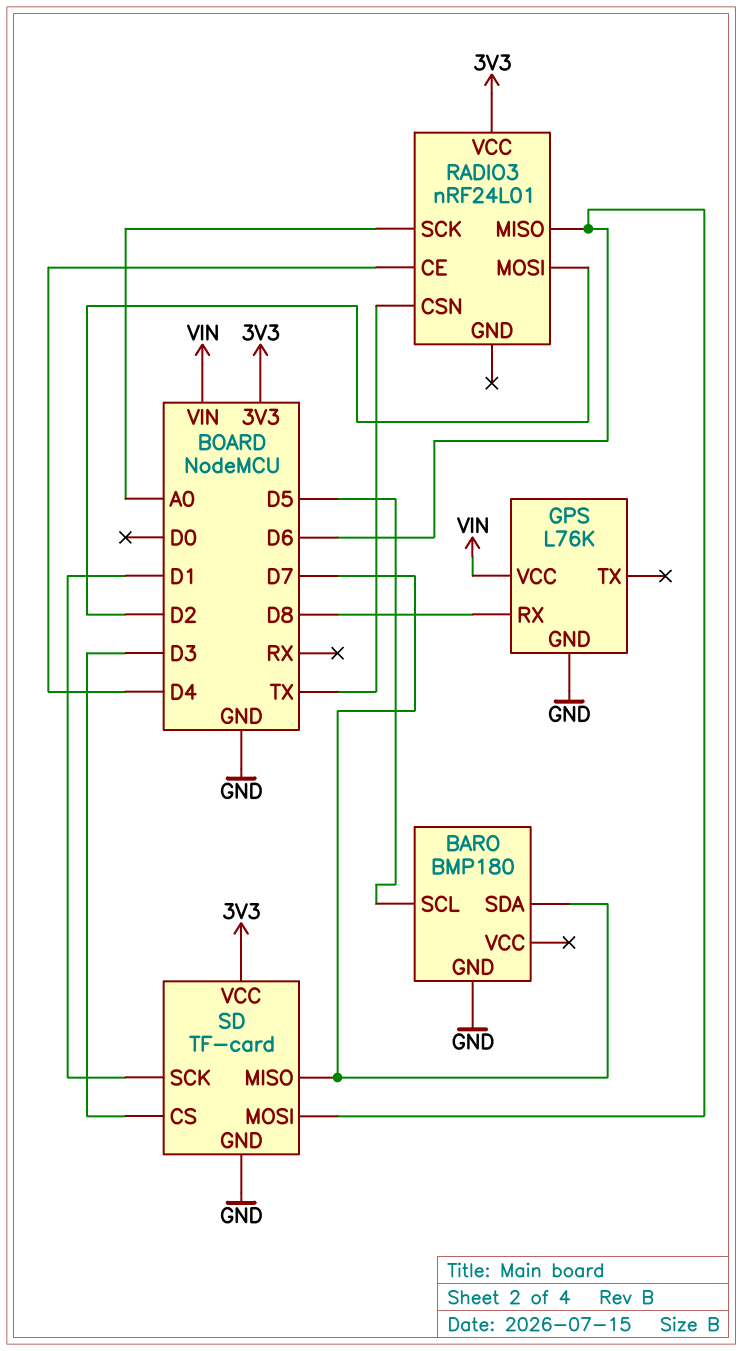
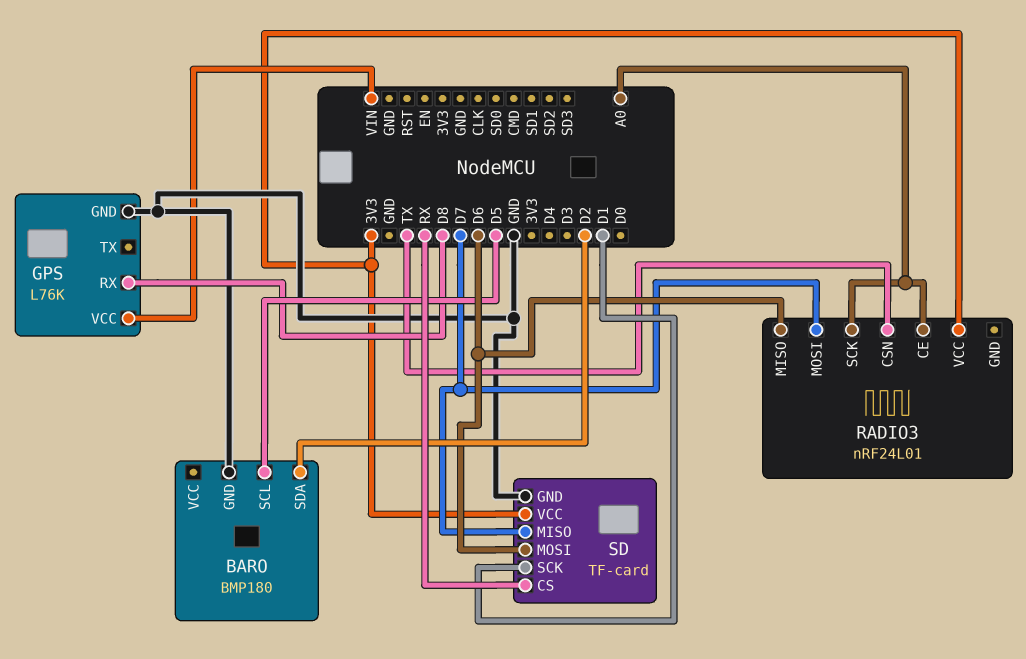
BARO pin SDA: D7 -> D2
RADIO3 pin CE: D4 -> A0
RADIO3 pin MOSI: D2 -> D7
SD pin CS: D3 -> RX

